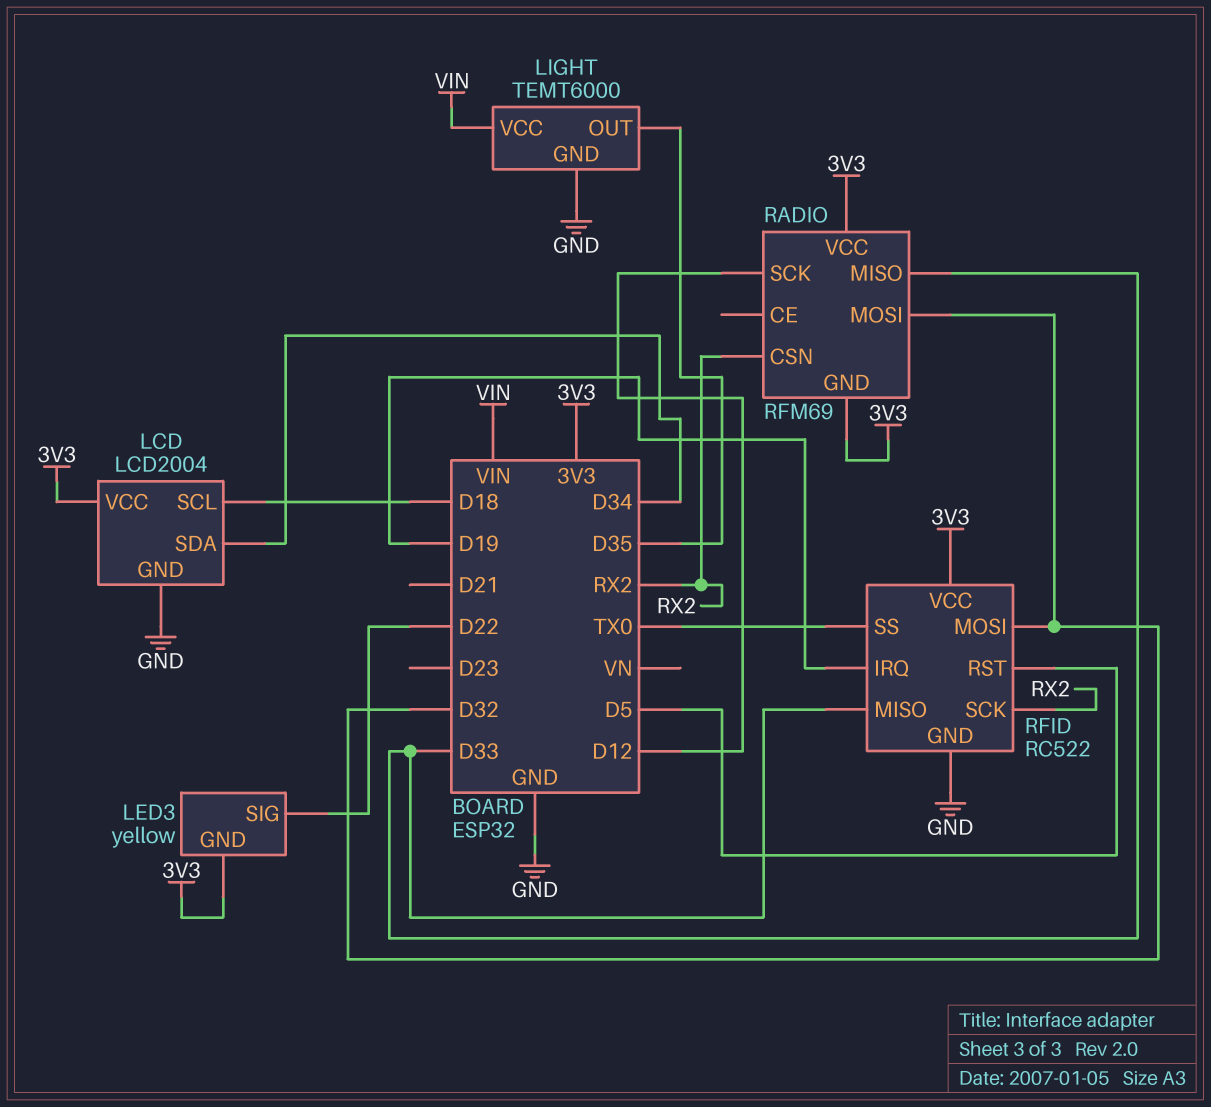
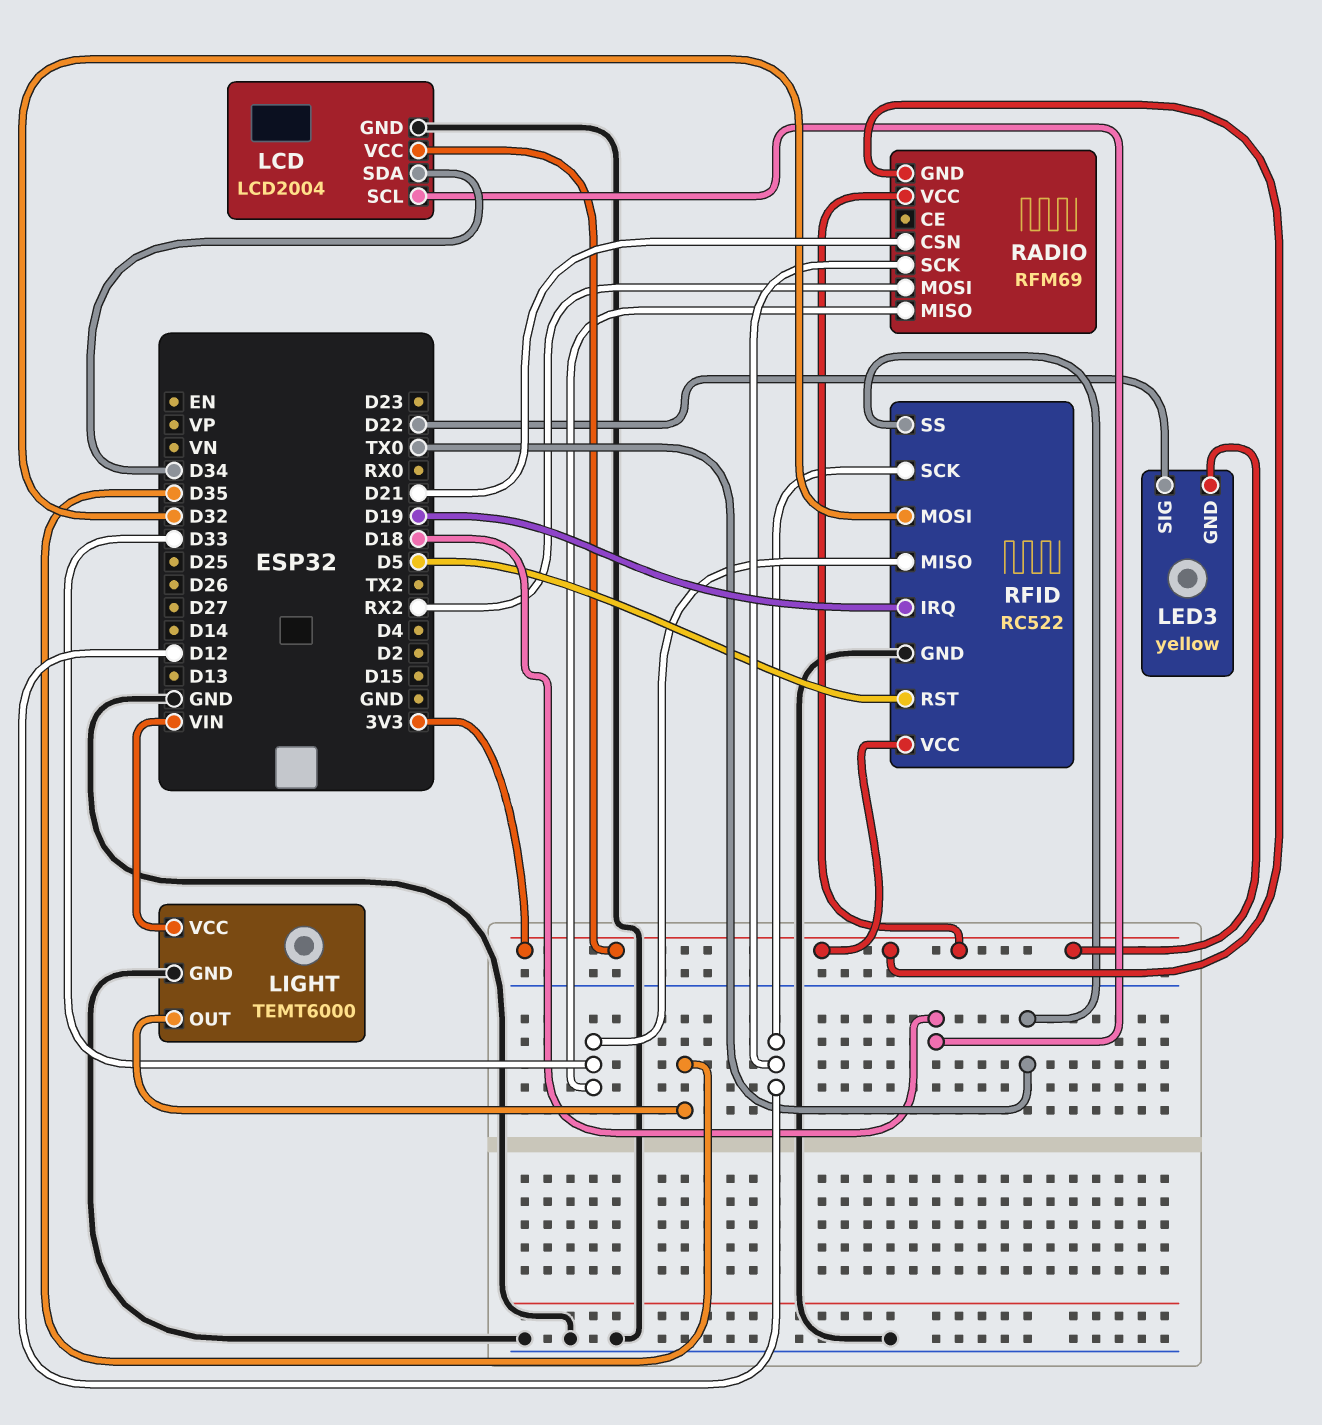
RADIO pin CSN: RX2 -> D21
RADIO pin MOSI: D32 -> RX2
RFID pin SCK: RX2 -> D12

